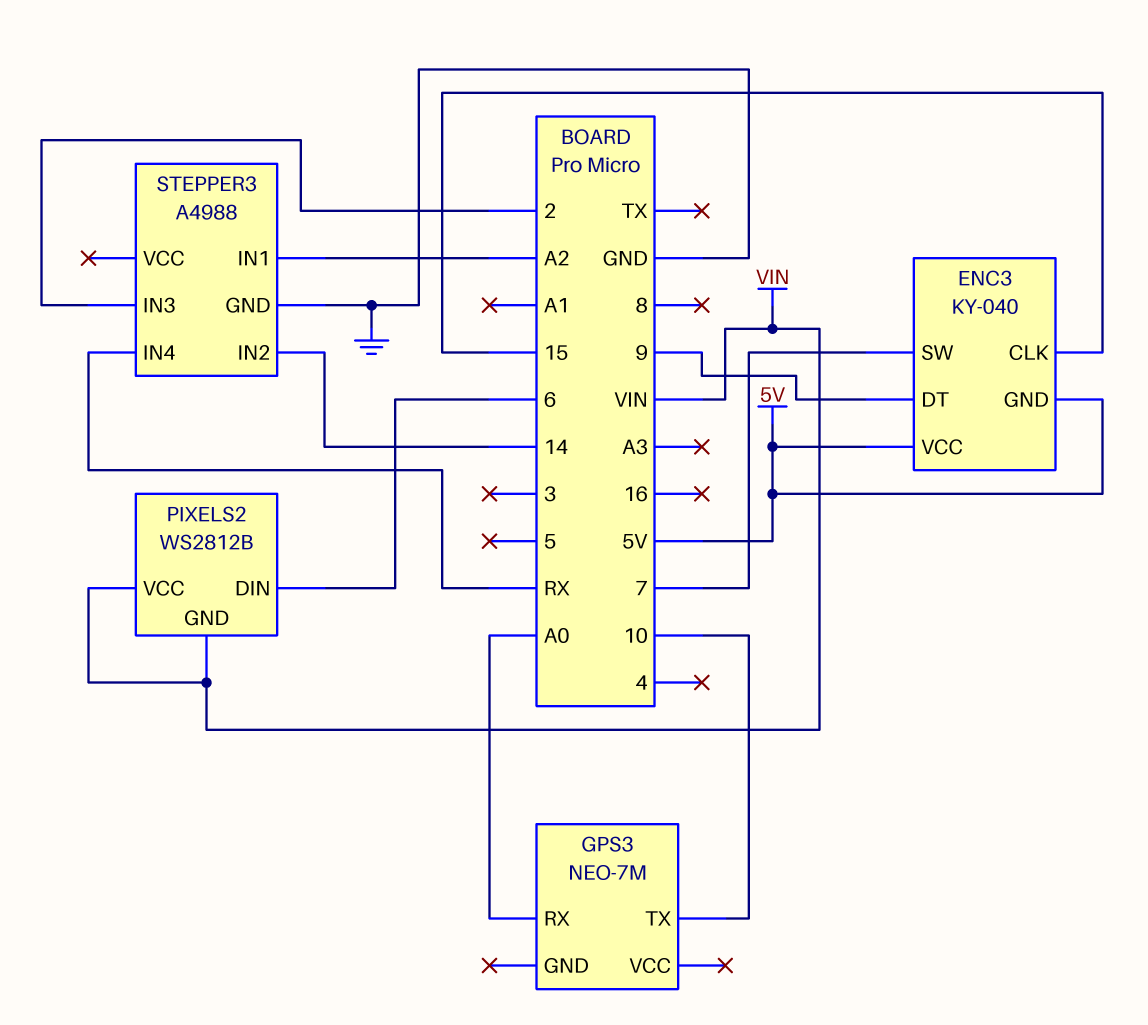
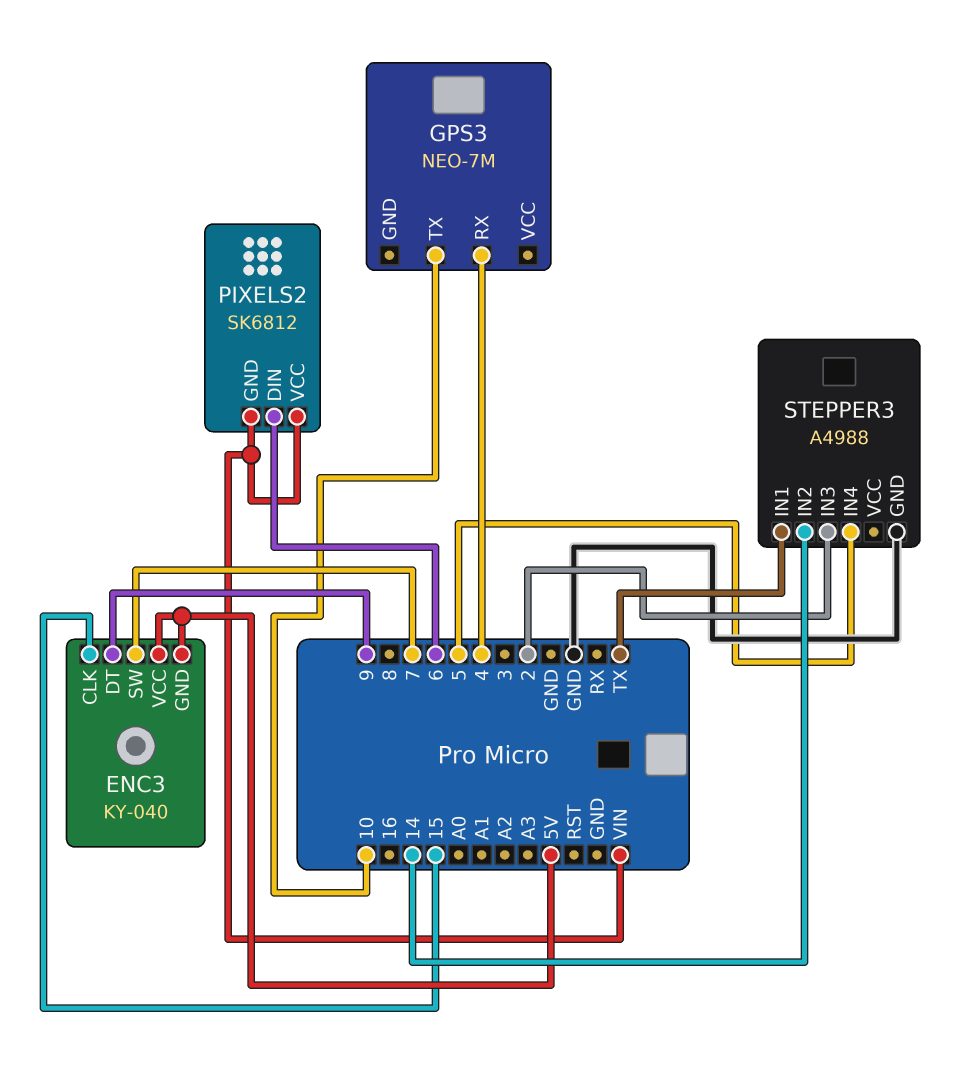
GPS3 pin RX: A0 -> 4
PIXELS2: WS2812B -> SK6812
STEPPER3 pin IN1: A2 -> TX
STEPPER3 pin IN4: RX -> 5

